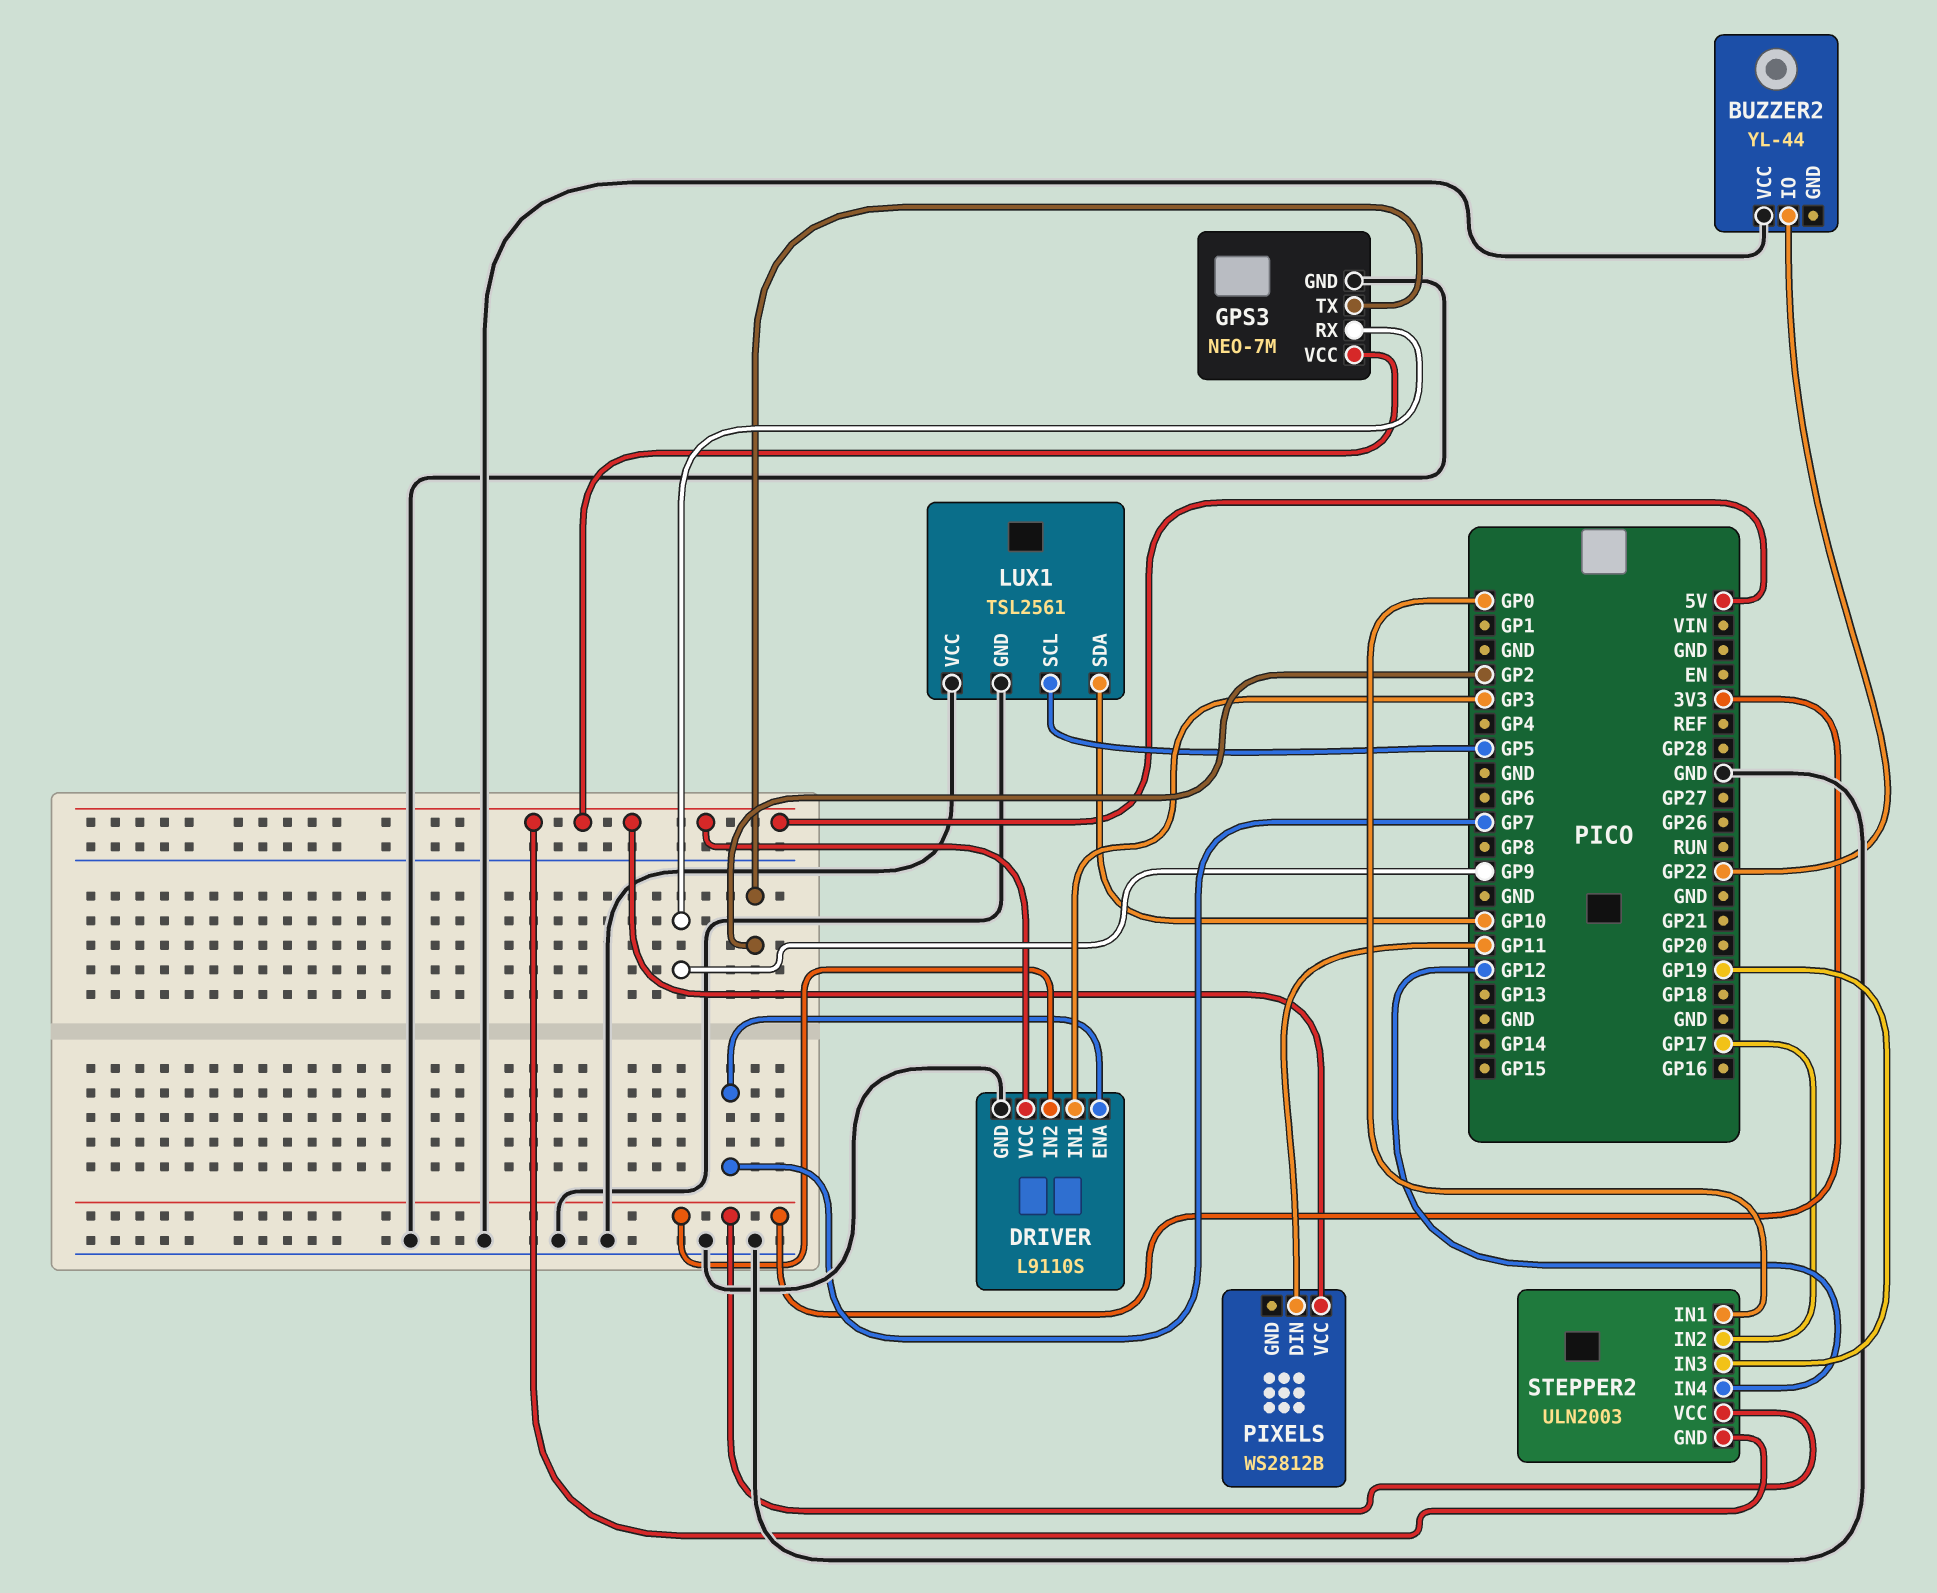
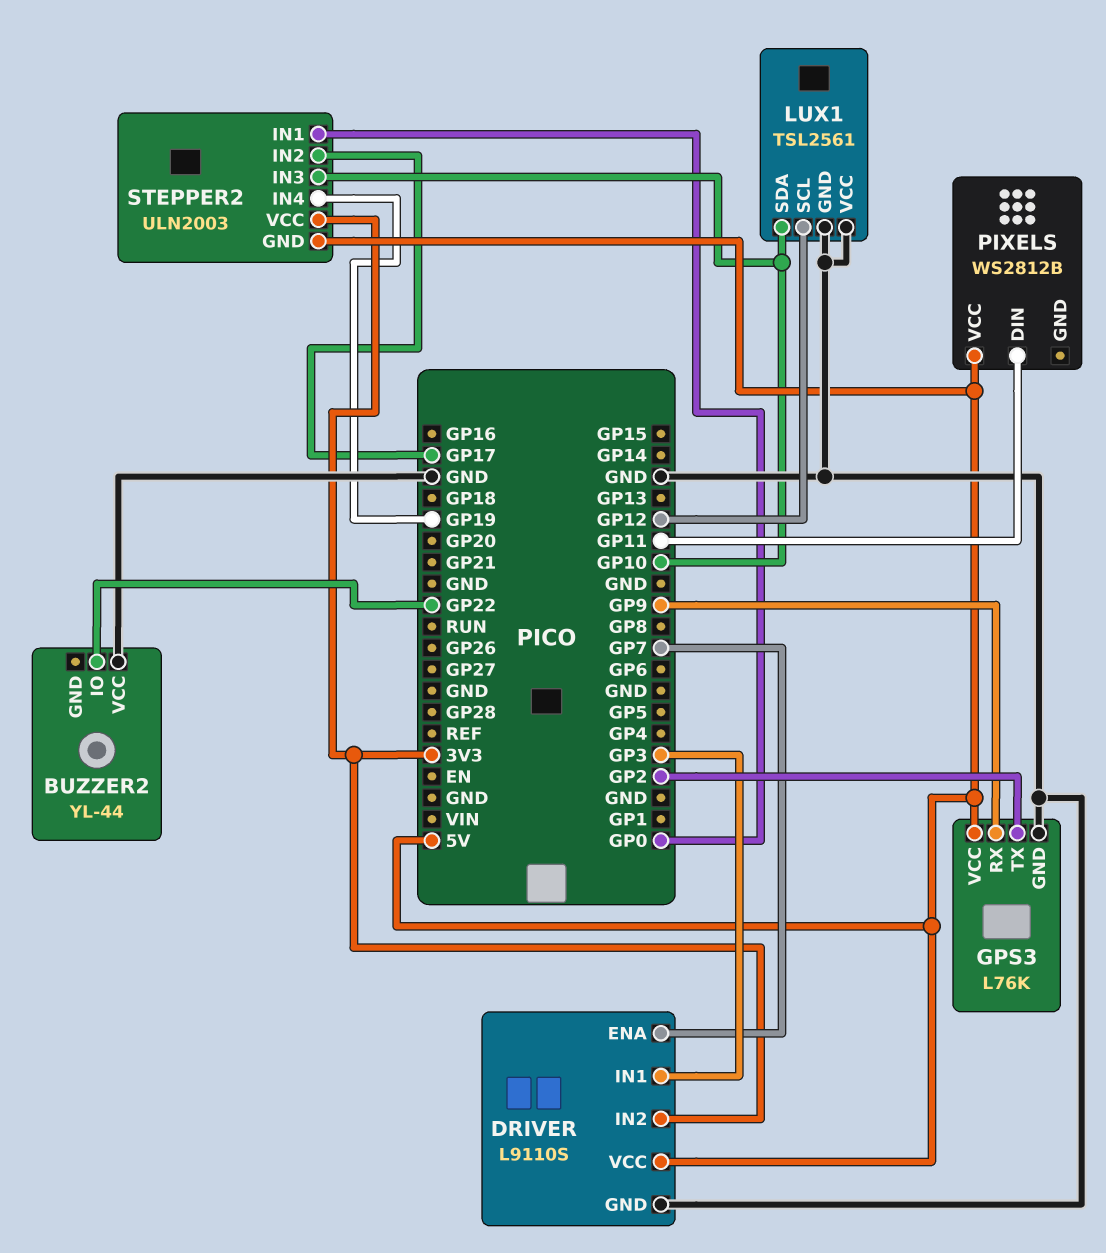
GPS3: NEO-7M -> L76K
LUX1 pin SCL: GP5 -> GP12
STEPPER2 pin IN3: GP19 -> GP10
STEPPER2 pin IN4: GP12 -> GP19

